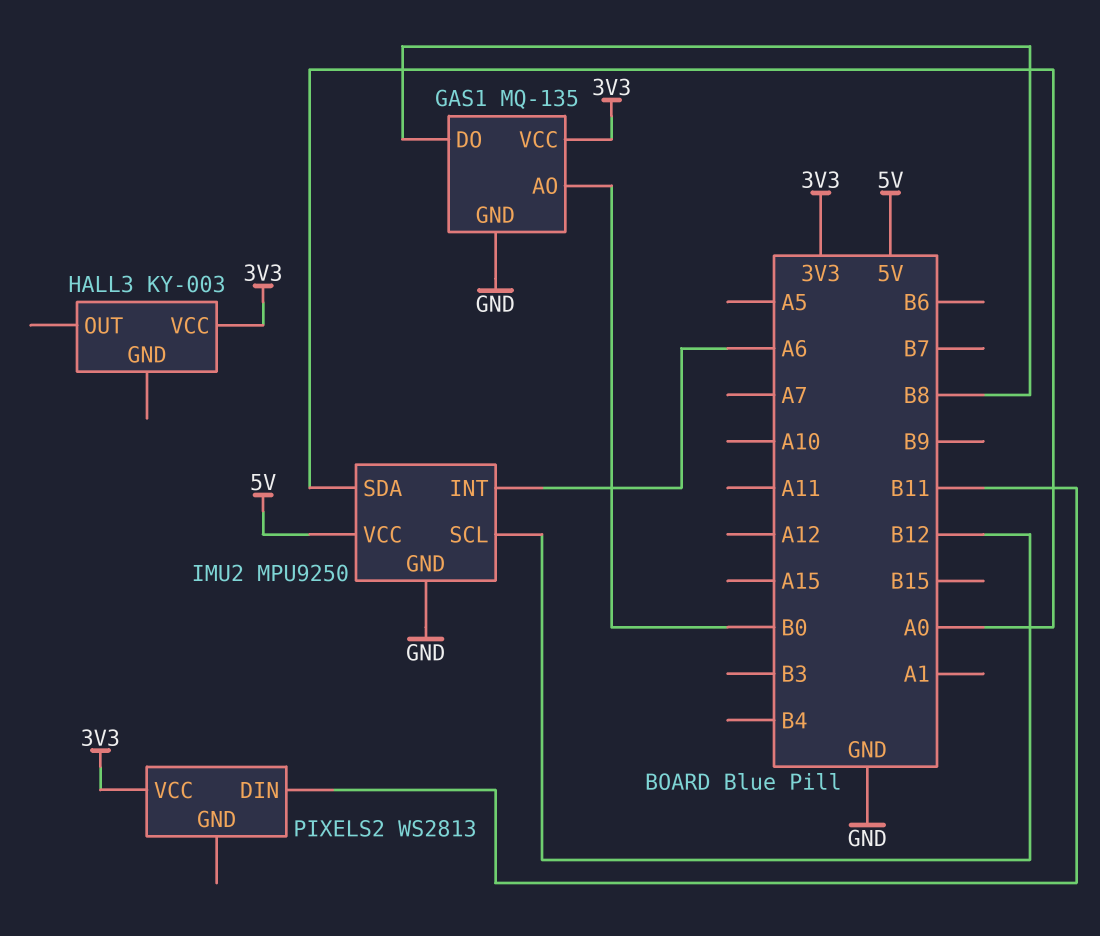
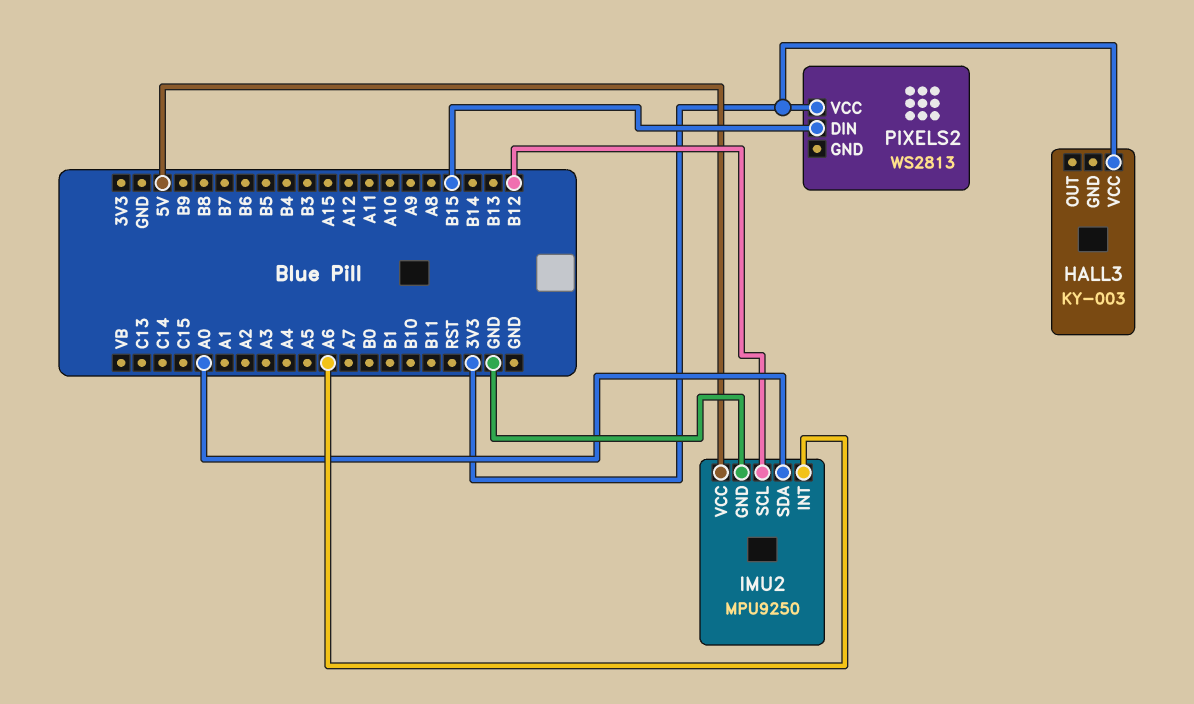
GAS1: MQ-135 -> none
GAS1 pin AO: B0 -> none
GAS1 pin DO: B8 -> none
GAS1 pin GND: GND -> none
GAS1 pin VCC: 3V3 -> none
PIXELS2 pin DIN: B11 -> B15

